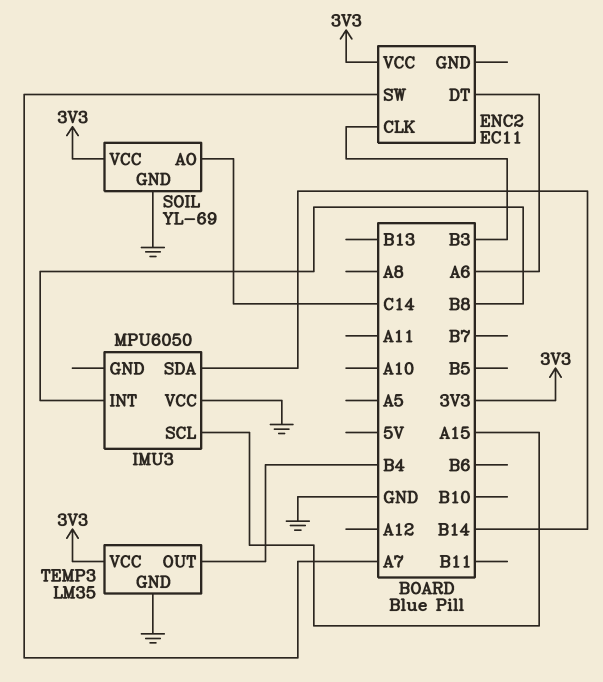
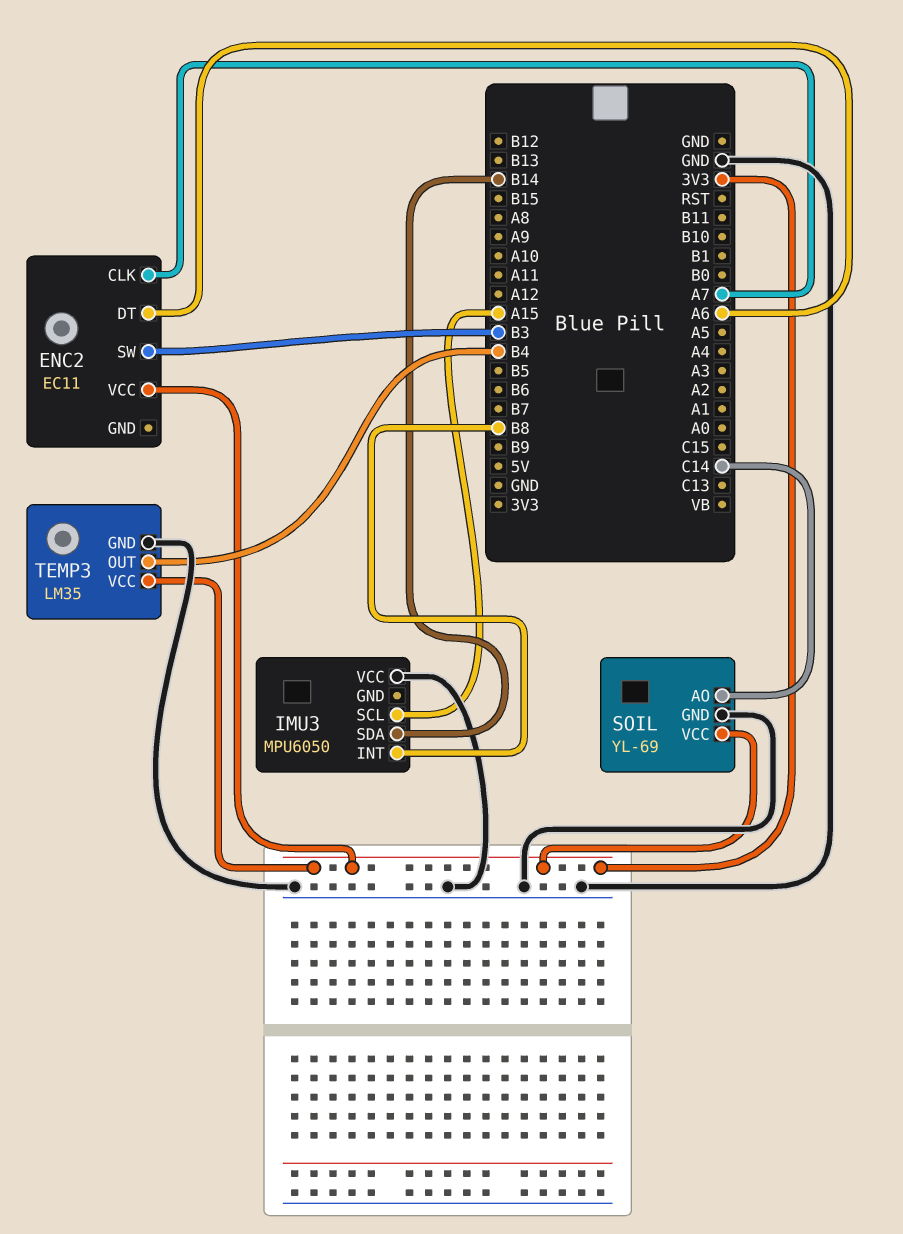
ENC2 pin CLK: B3 -> A7
ENC2 pin SW: A7 -> B3

